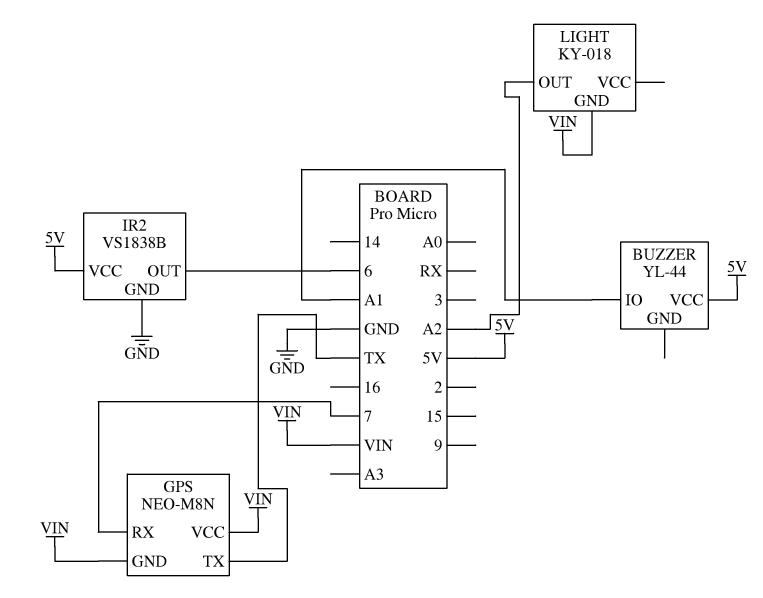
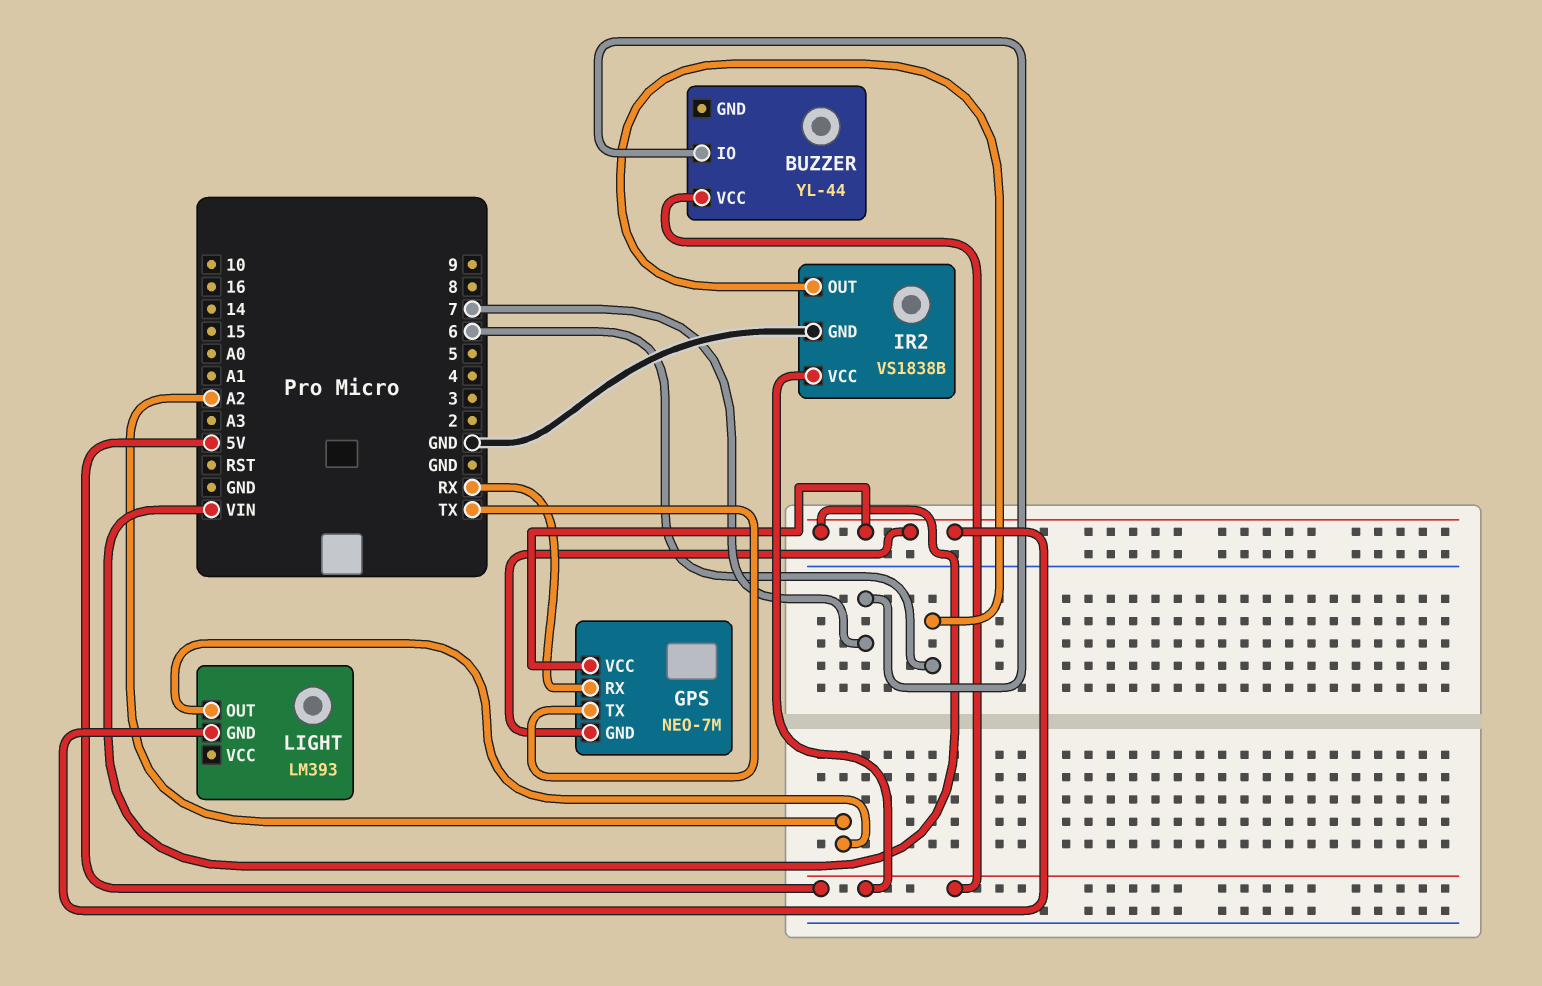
BUZZER pin IO: A1 -> 7
GPS: NEO-M8N -> NEO-7M
GPS pin RX: 7 -> RX
LIGHT: KY-018 -> LM393

